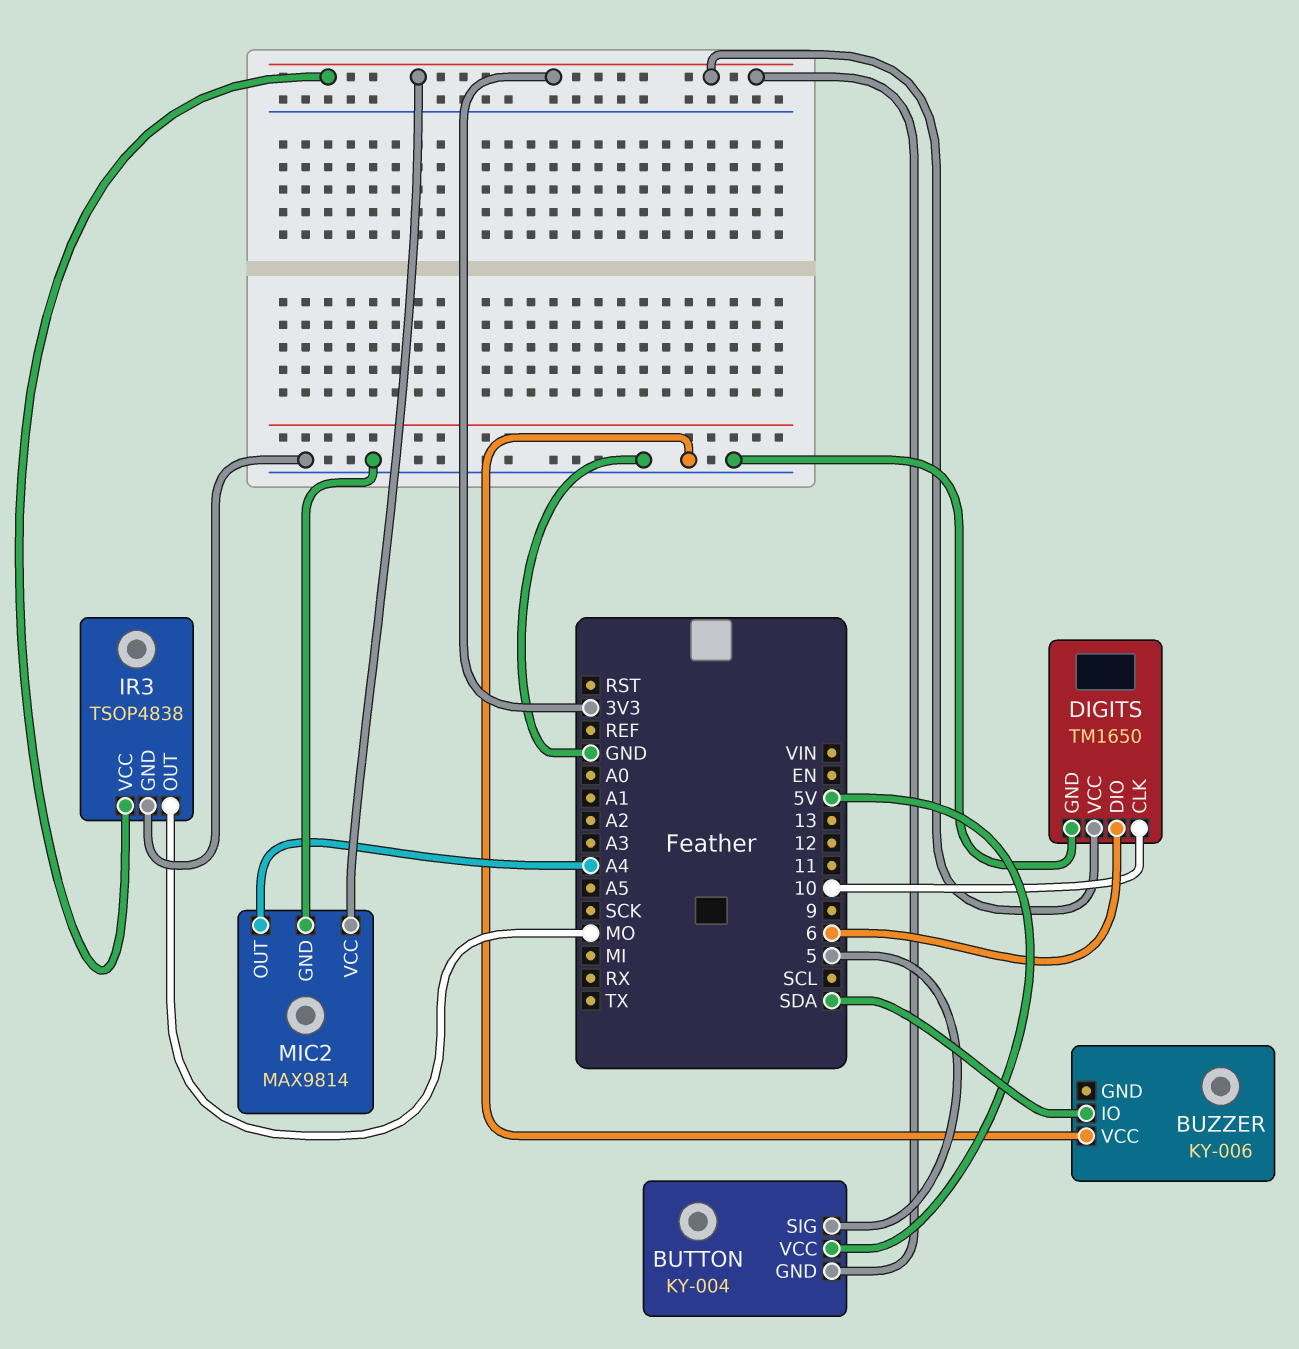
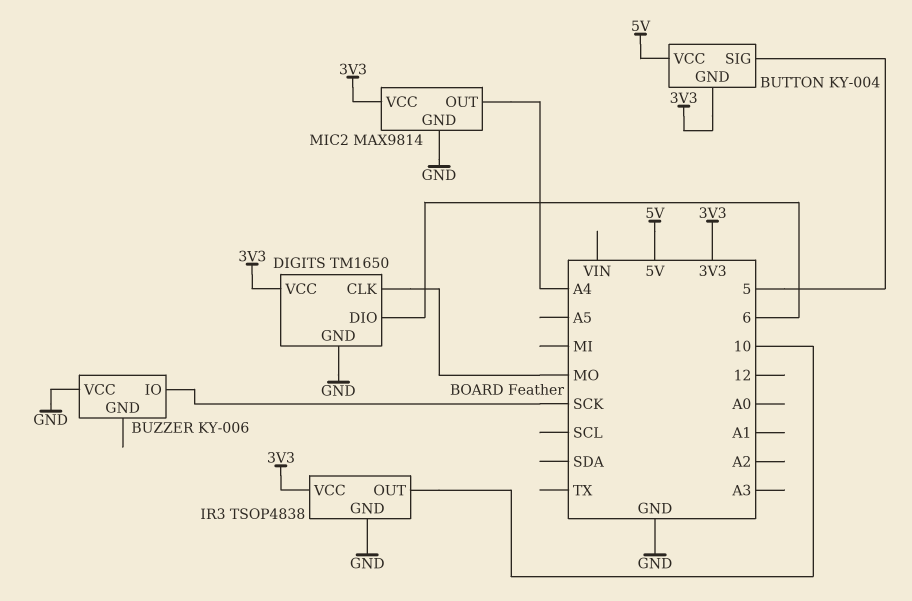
BUZZER pin IO: SDA -> SCK
DIGITS pin CLK: 10 -> MO
IR3 pin OUT: MO -> 10

